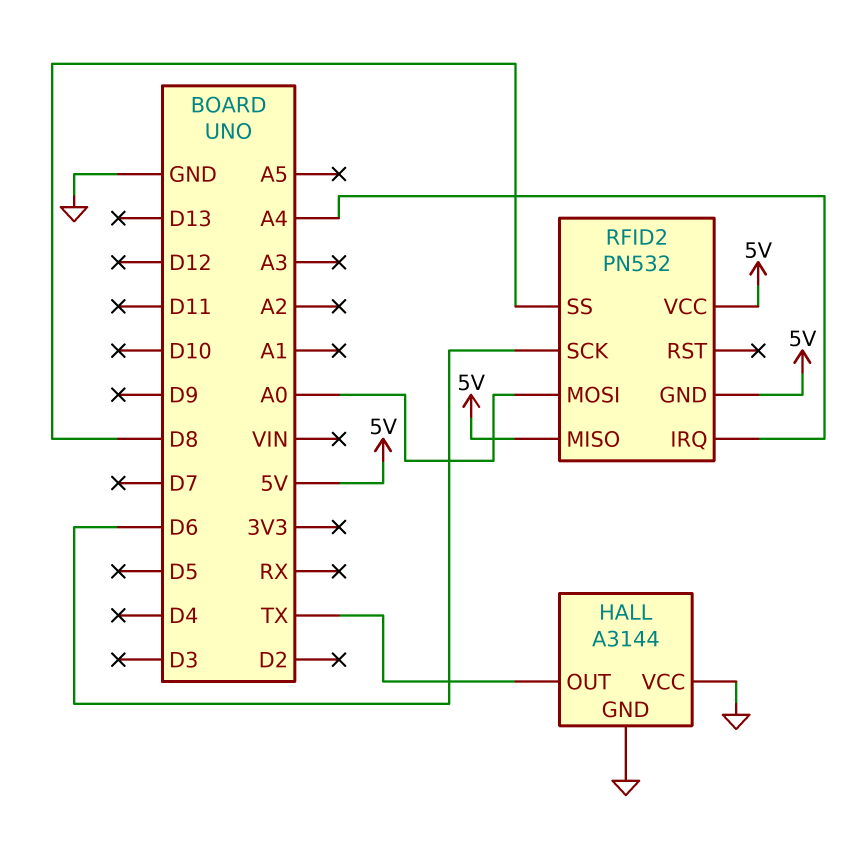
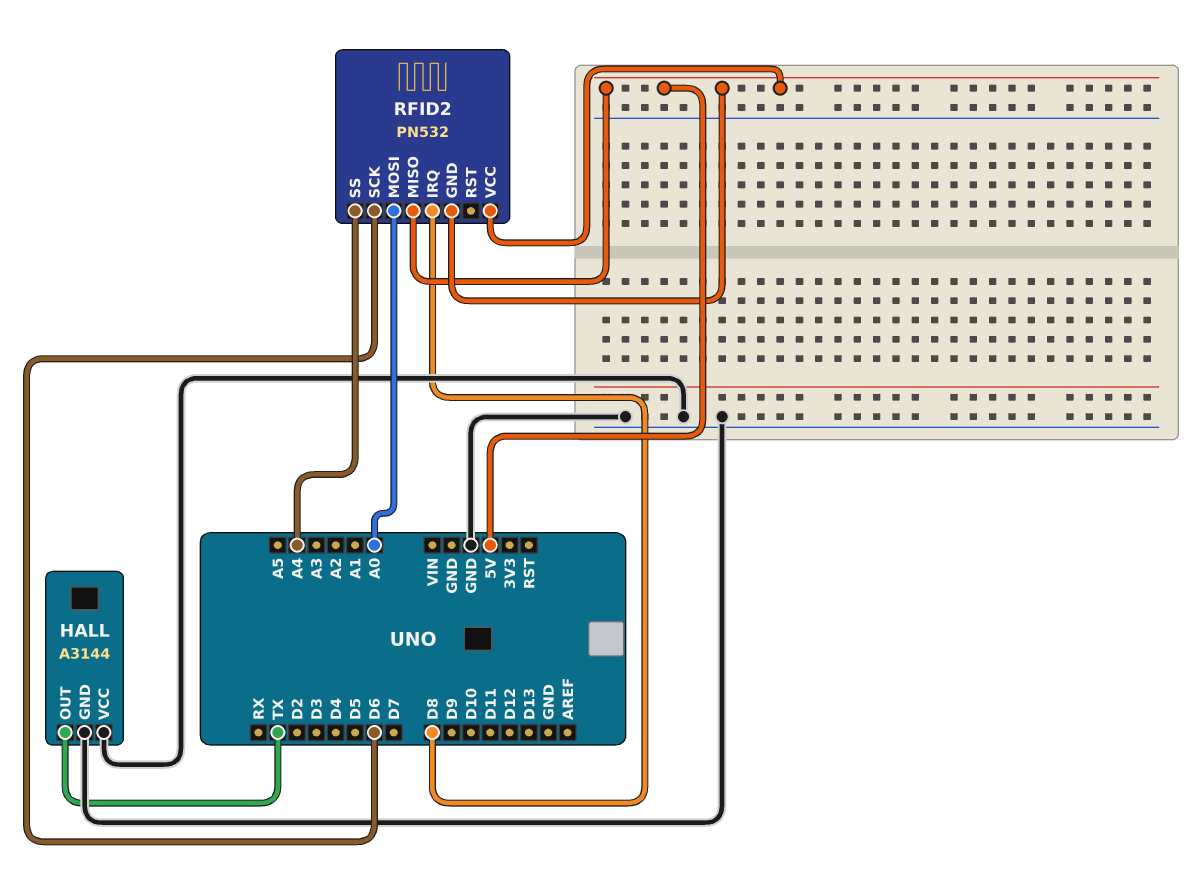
RFID2 pin IRQ: A4 -> D8
RFID2 pin SS: D8 -> A4

